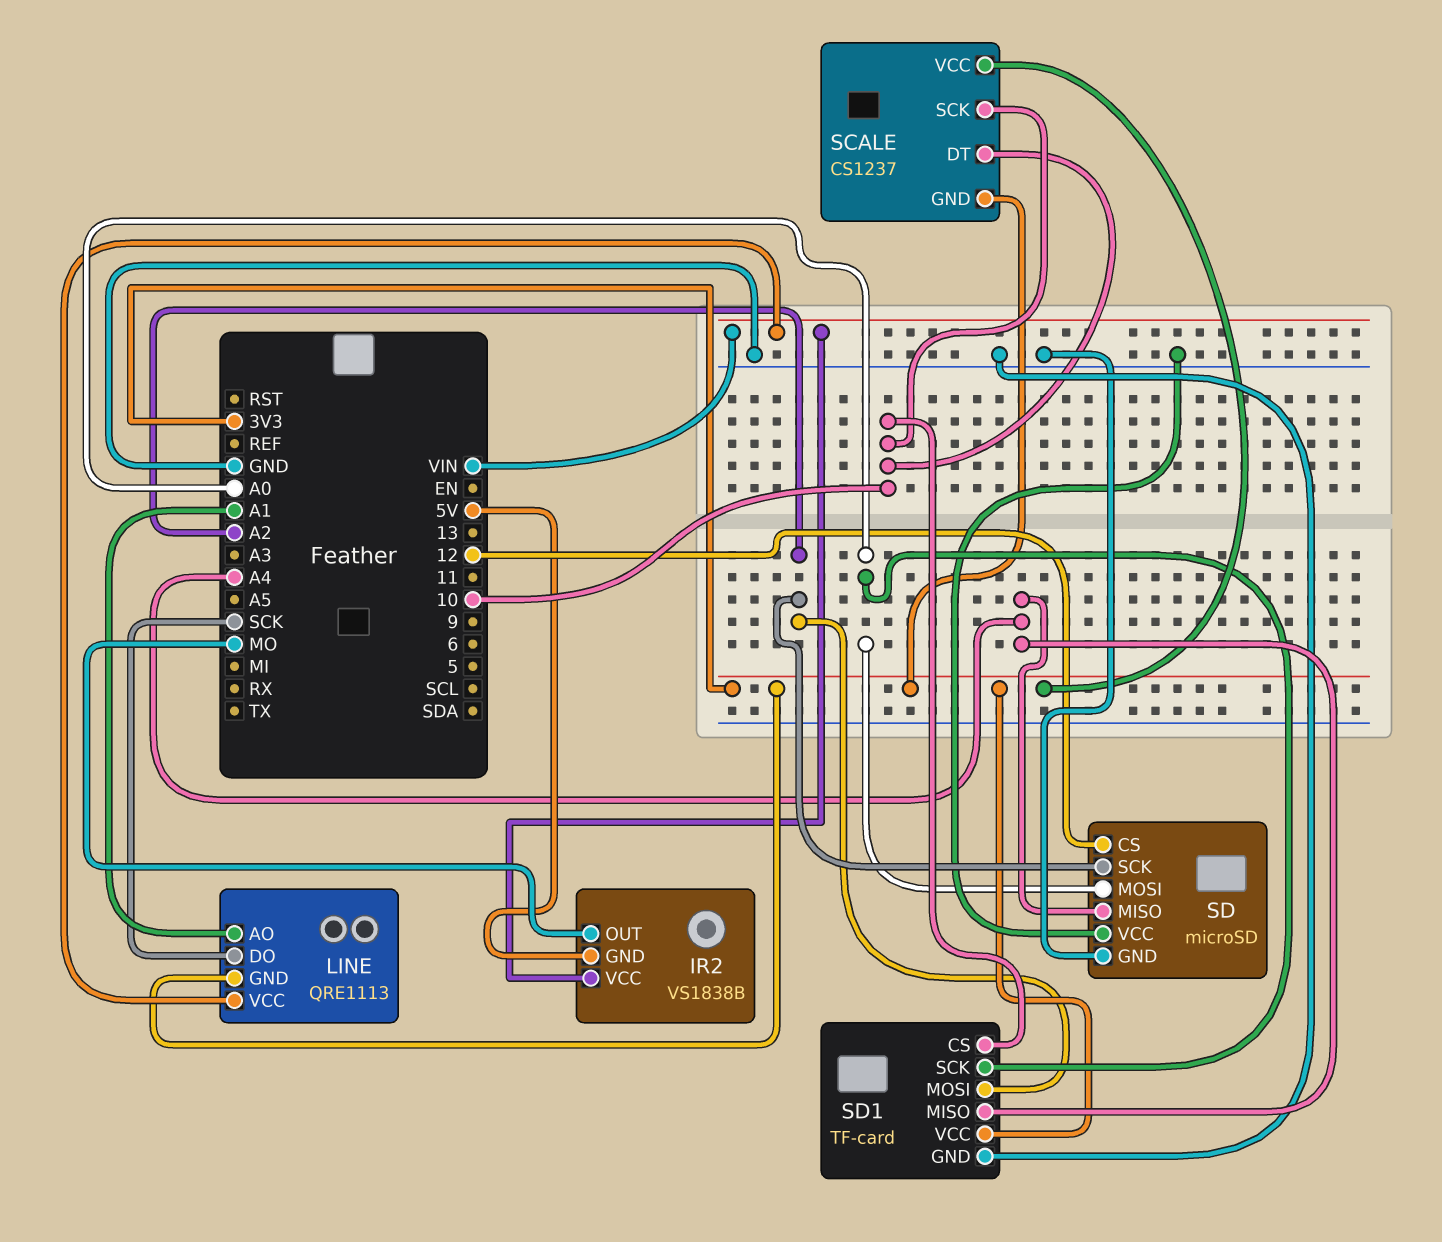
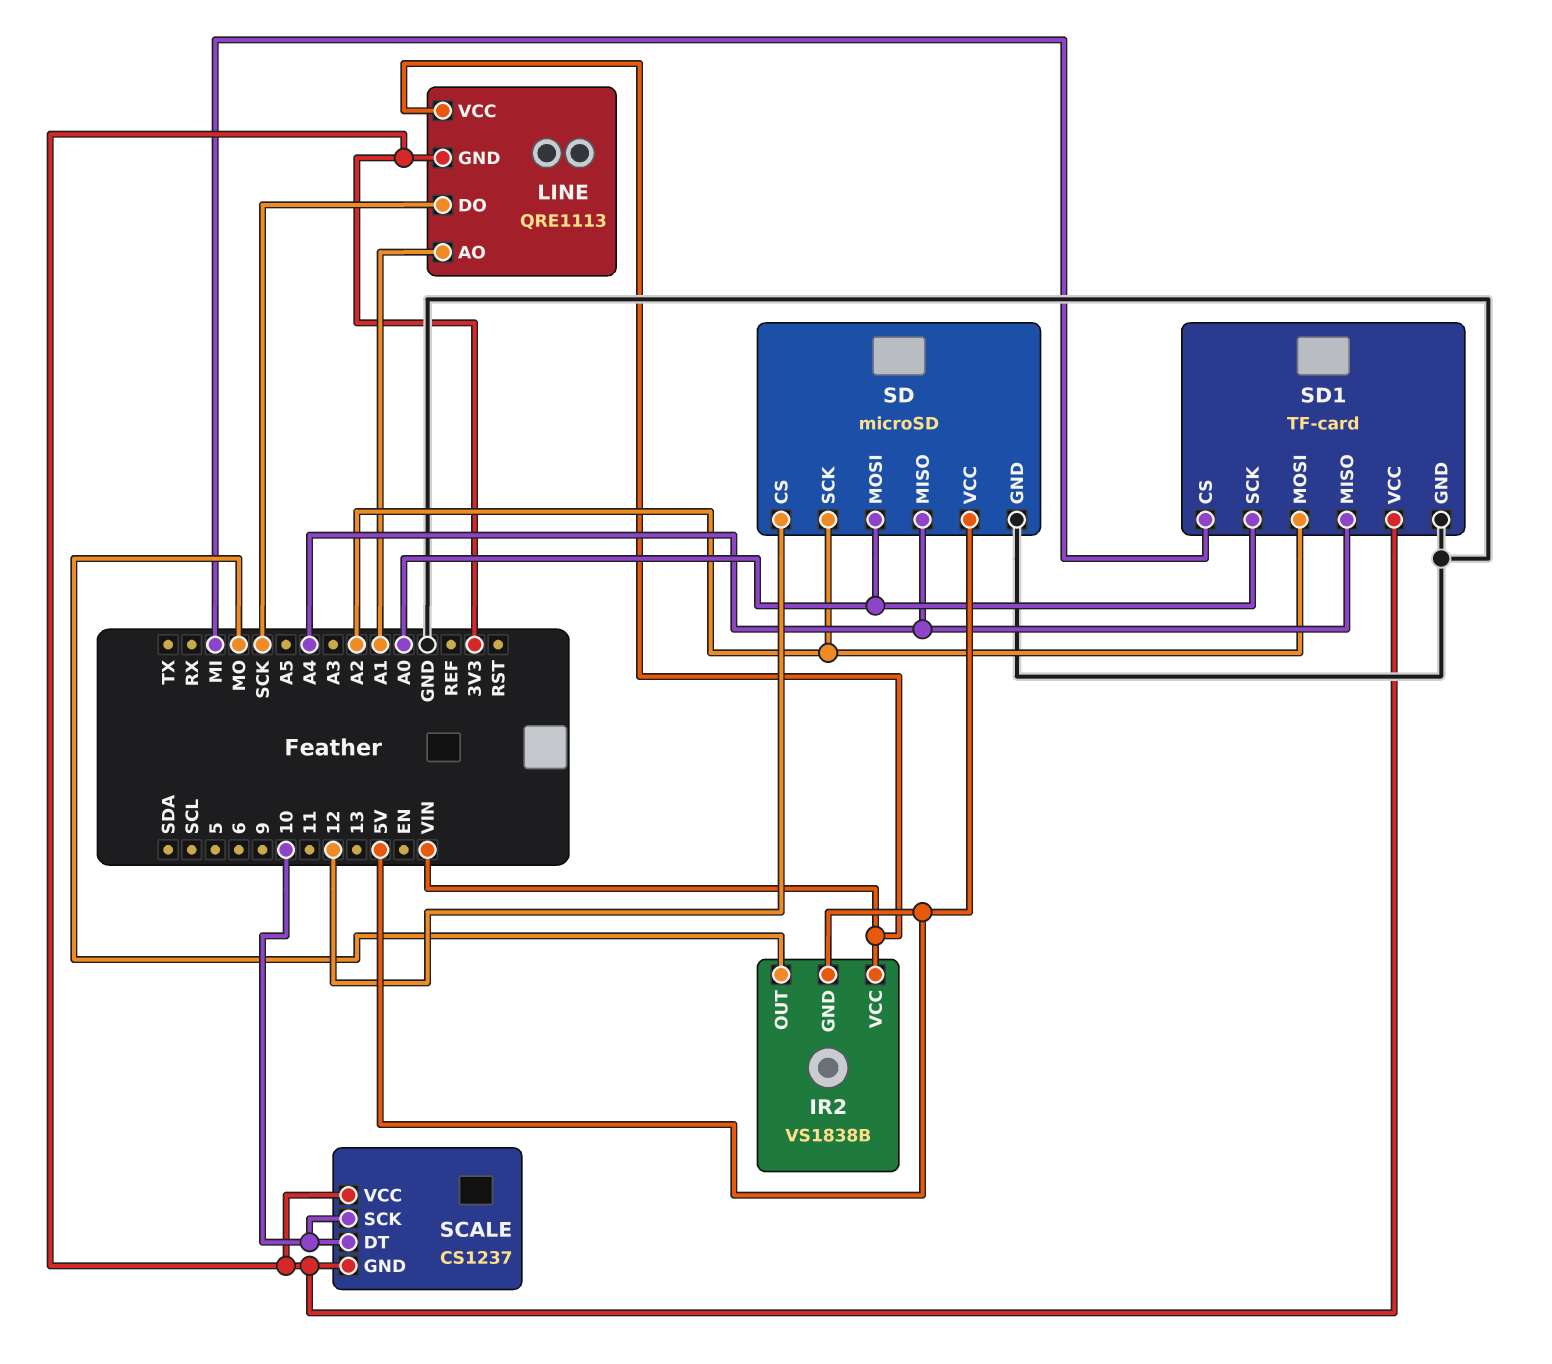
SD pin VCC: GND -> 5V
SD1 pin CS: 10 -> MI

